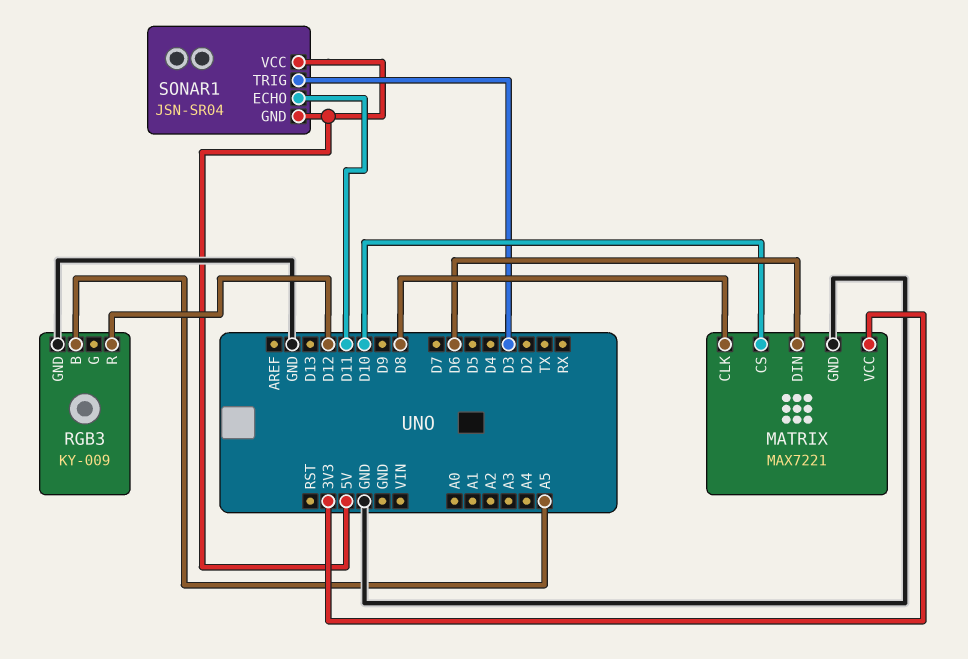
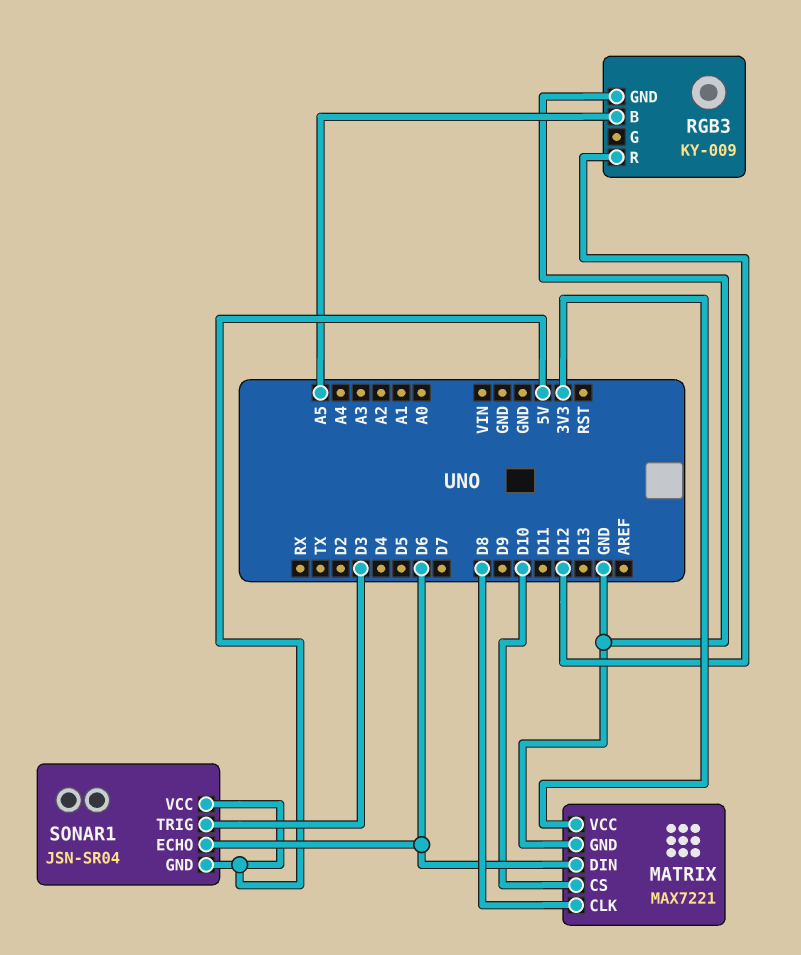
SONAR1 pin ECHO: D11 -> D6

